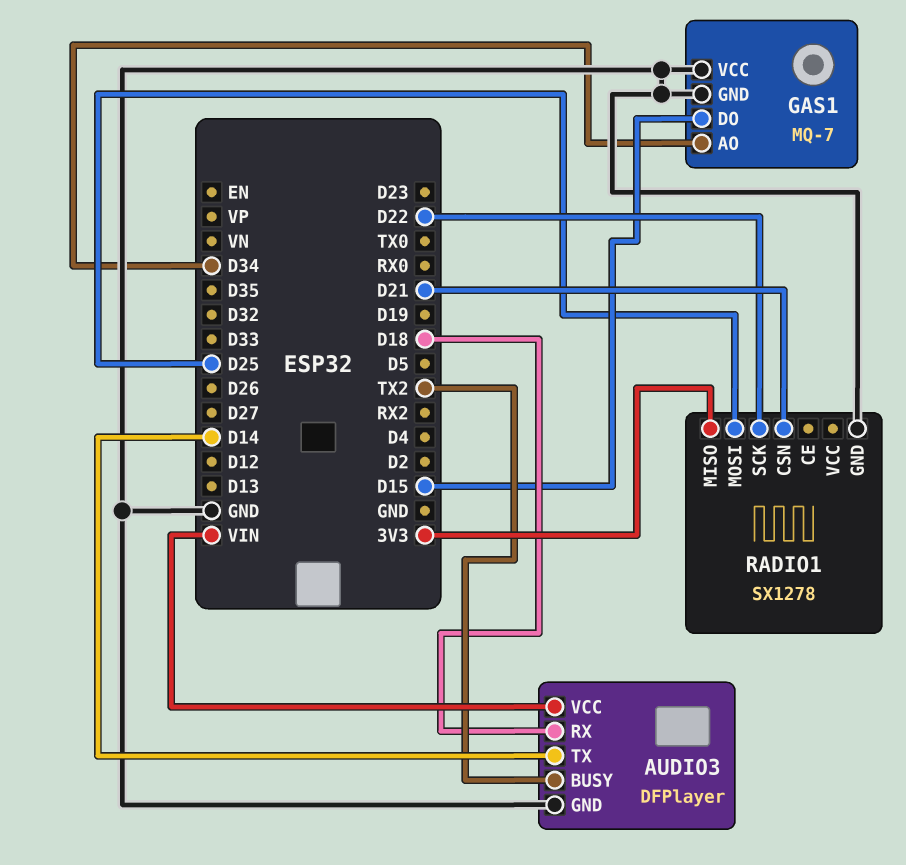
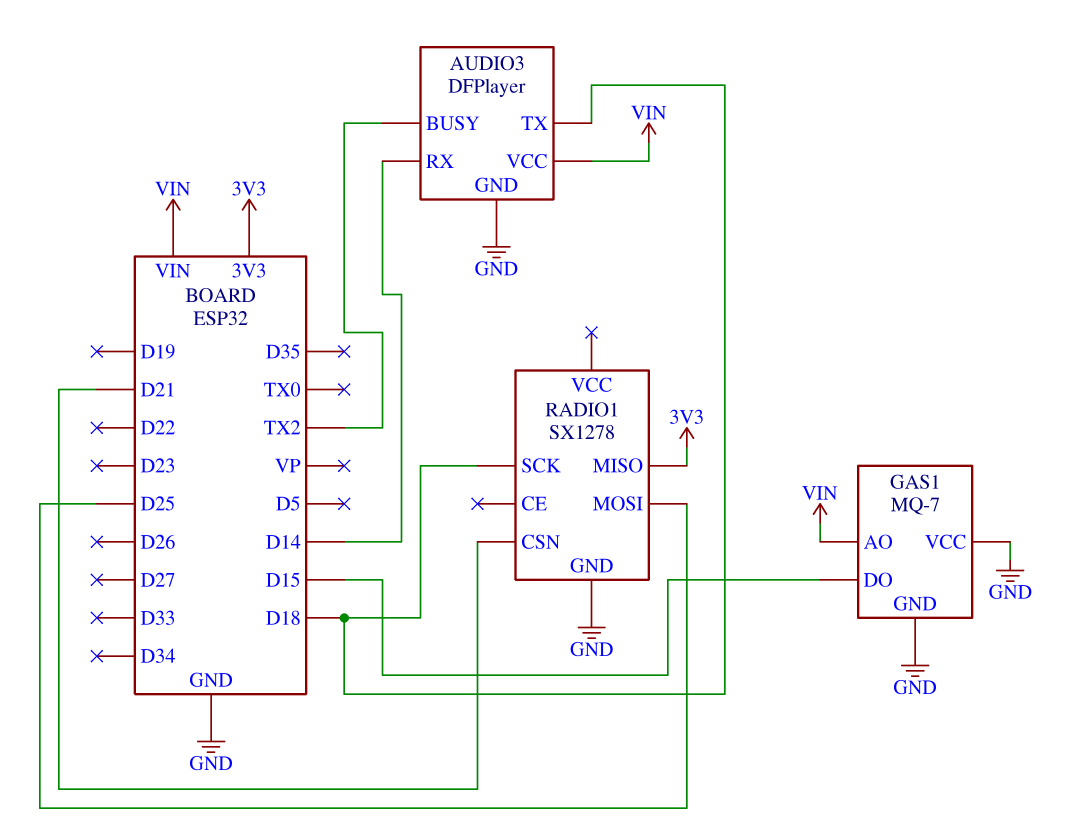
AUDIO3 pin RX: D18 -> D14
AUDIO3 pin TX: D14 -> D18
GAS1 pin AO: D34 -> VIN
RADIO1 pin SCK: D22 -> D18

